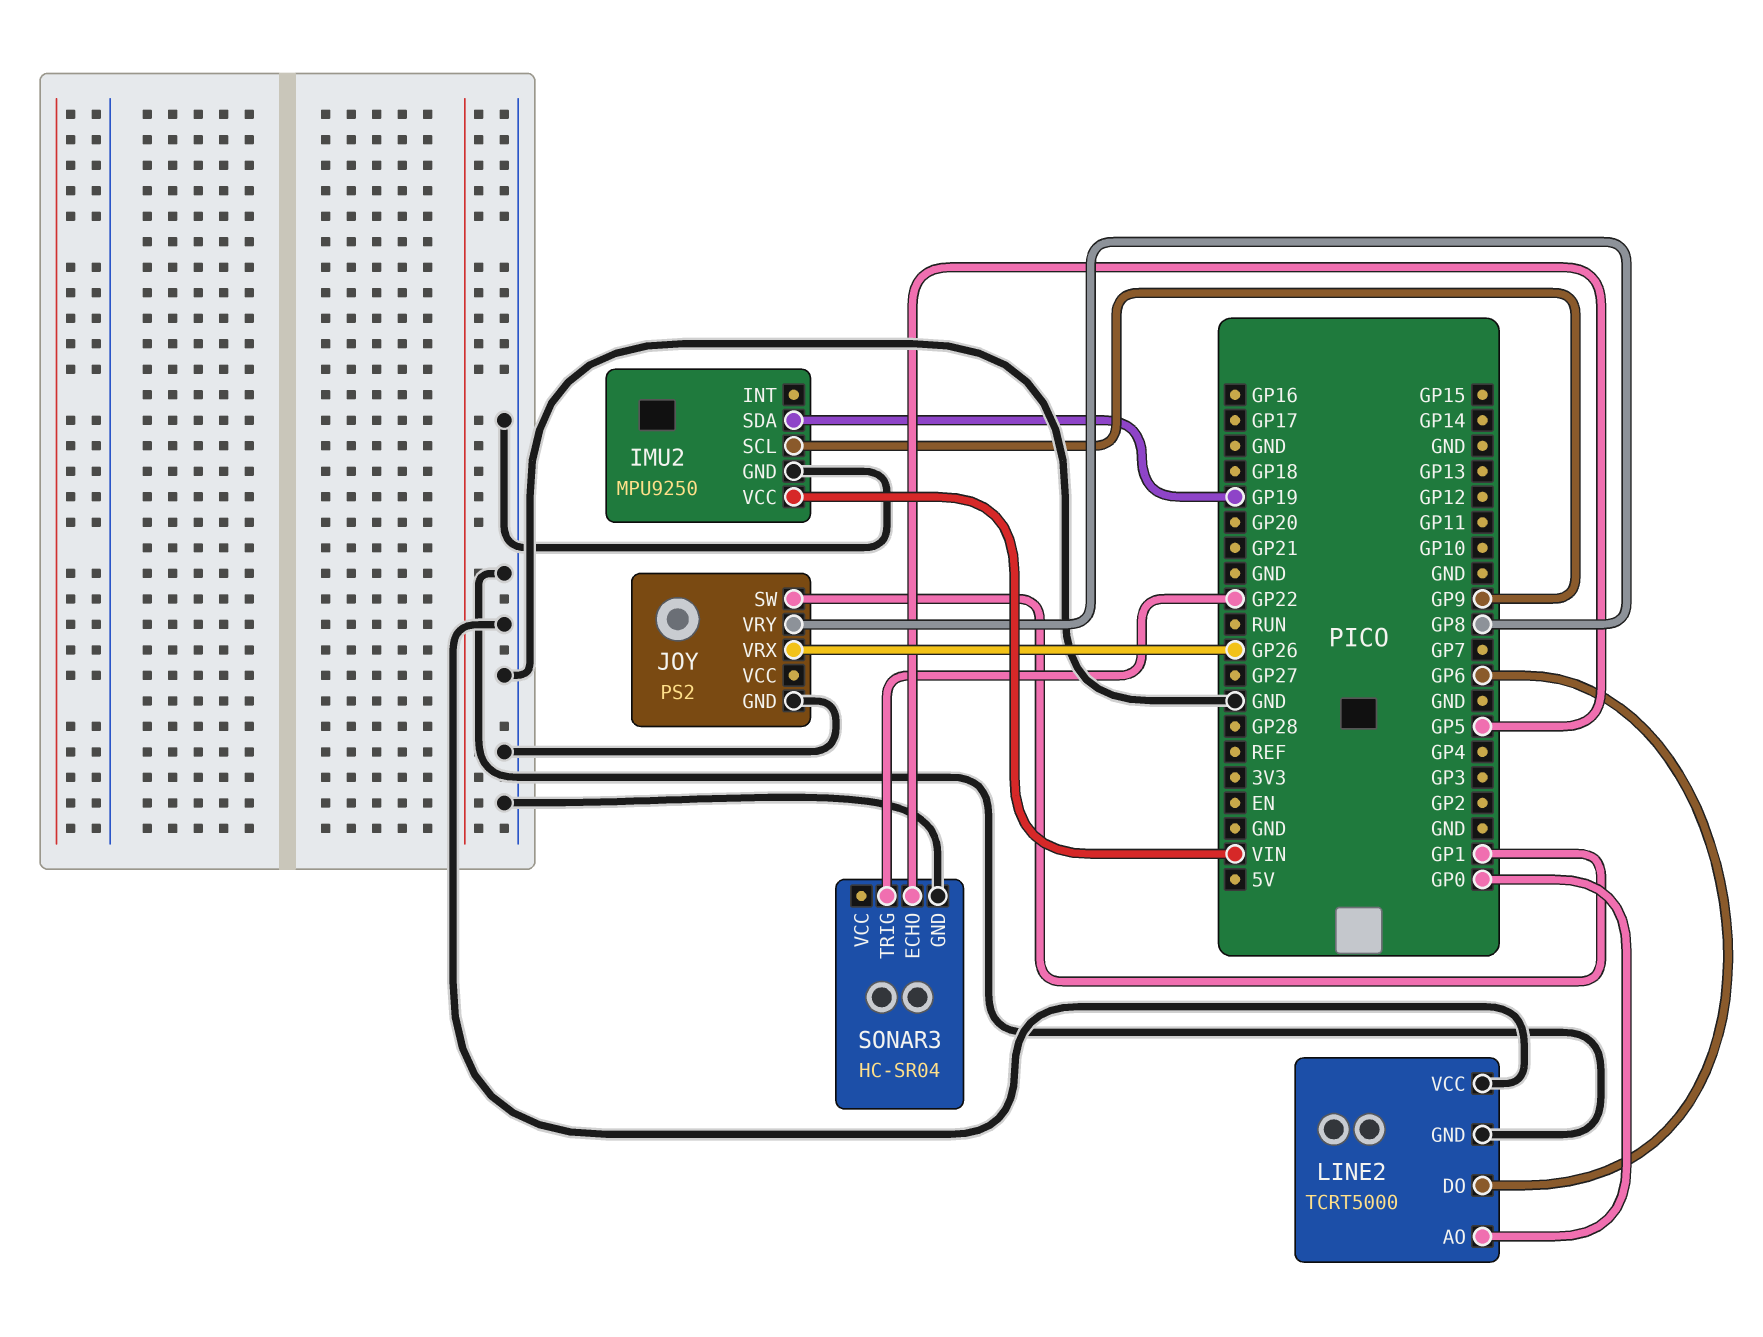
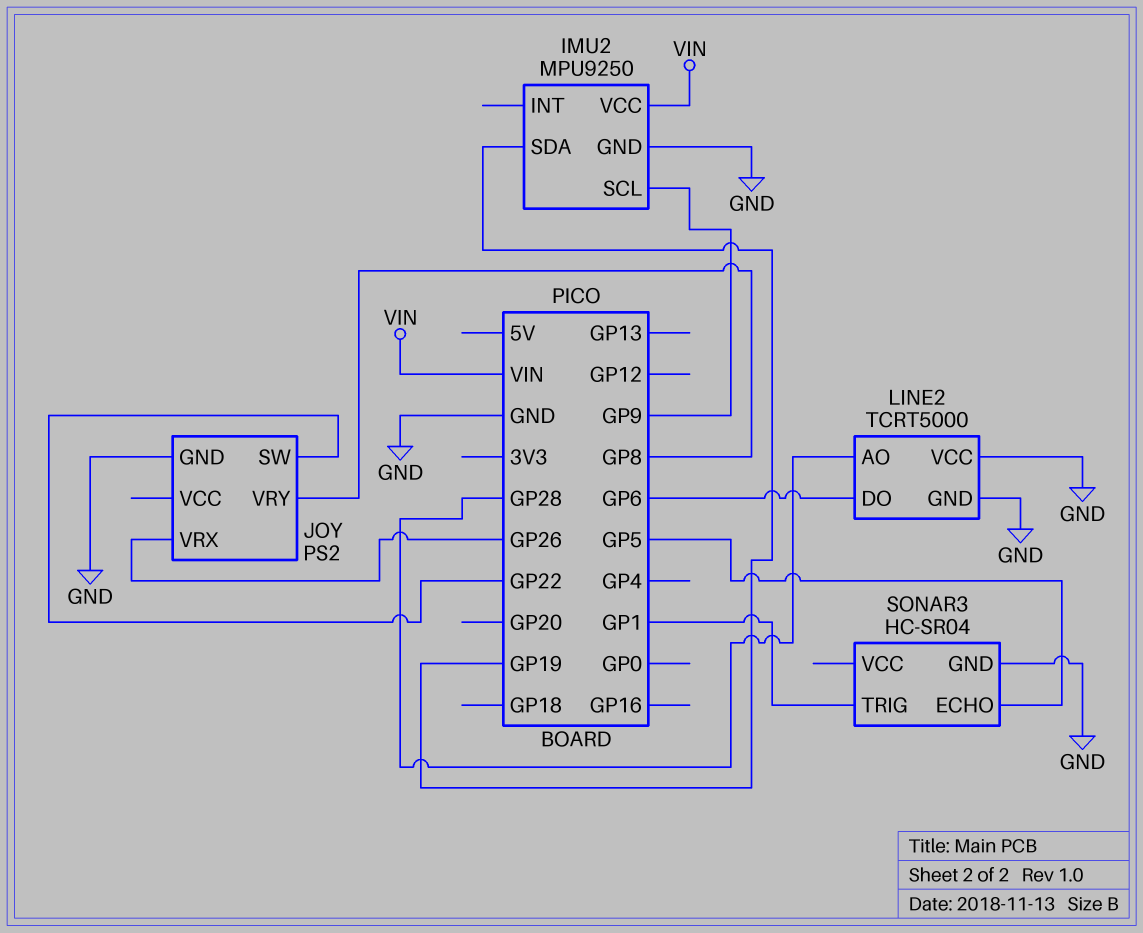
JOY pin SW: GP1 -> GP22
LINE2 pin AO: GP0 -> GP28
SONAR3 pin TRIG: GP22 -> GP1

